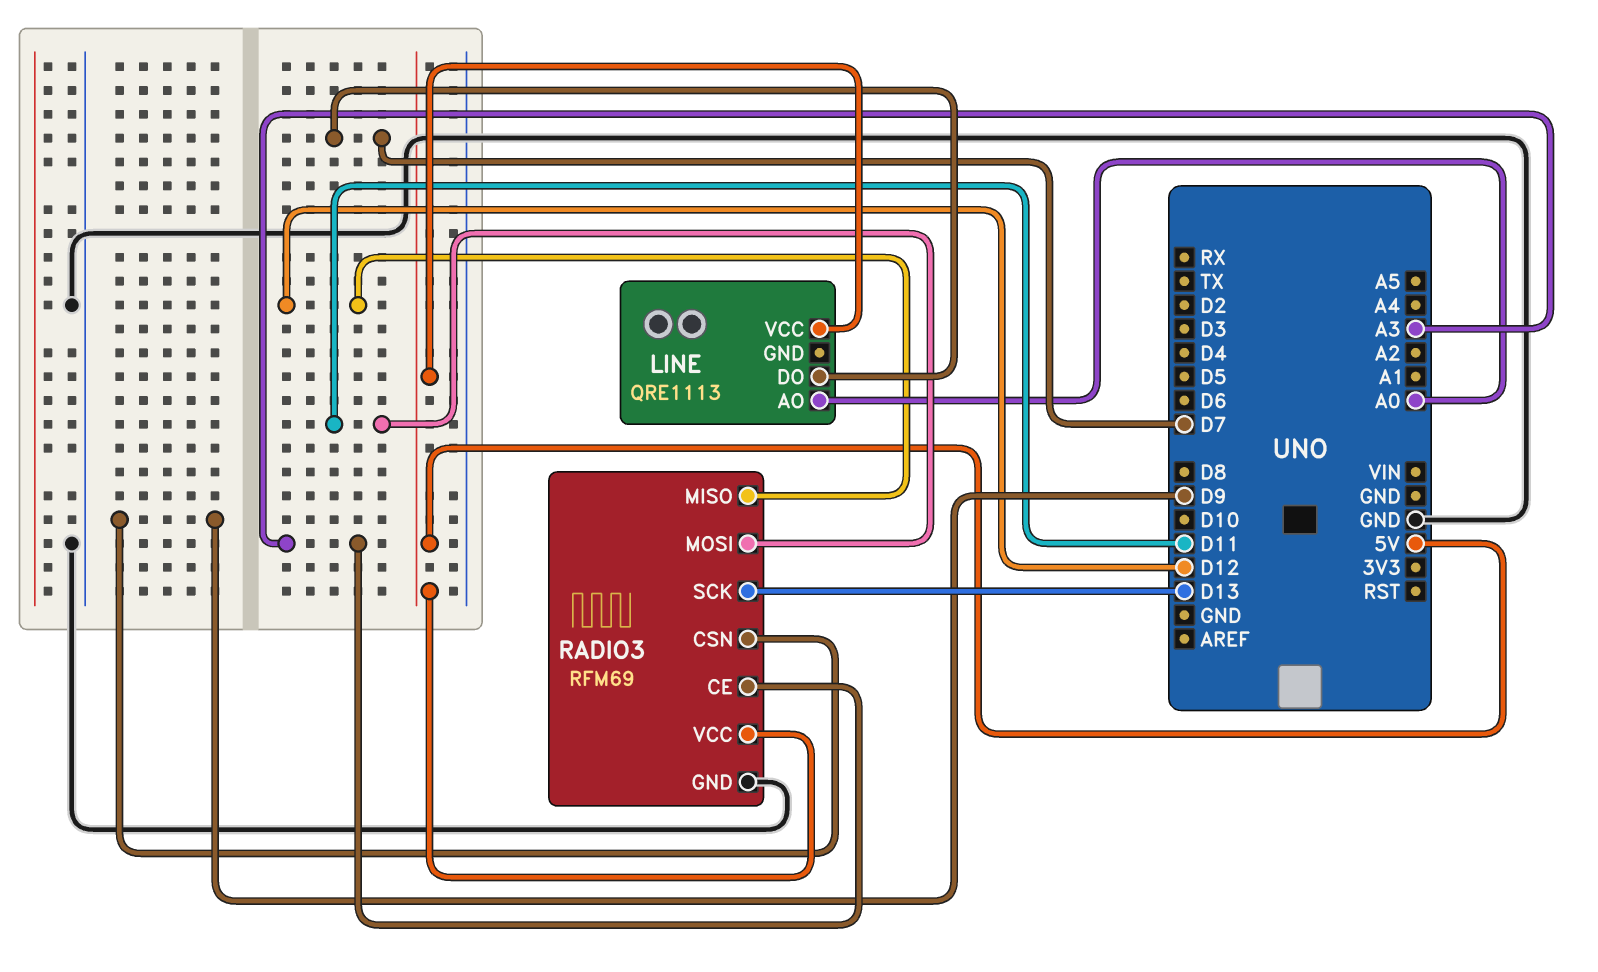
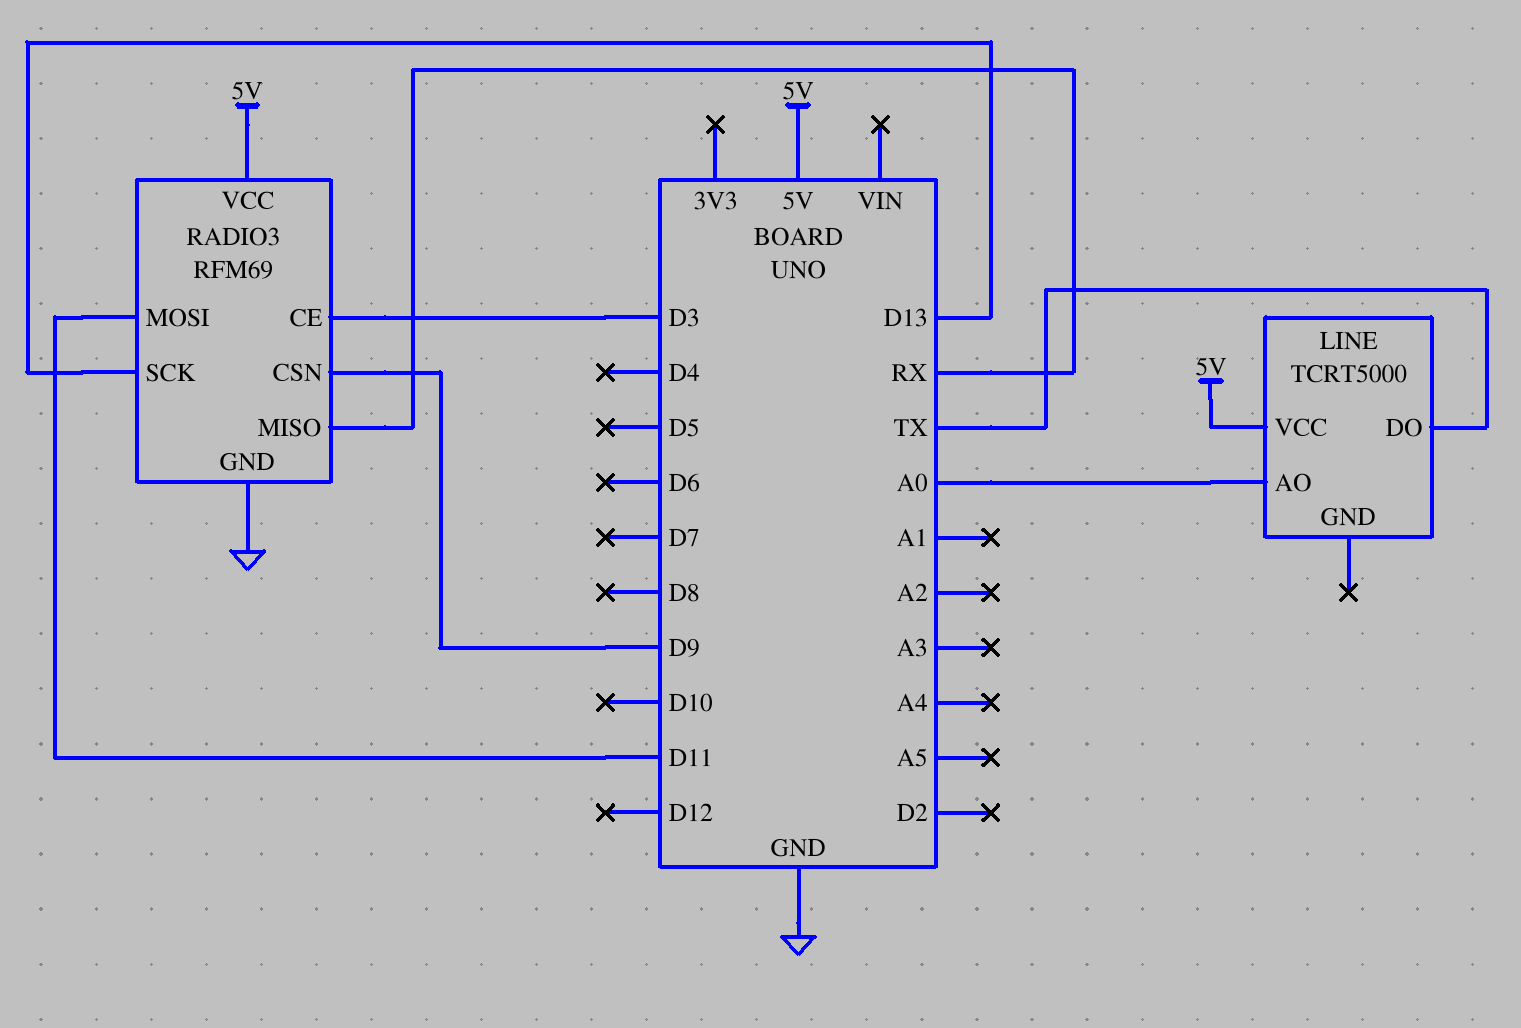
LINE: QRE1113 -> TCRT5000
LINE pin DO: D7 -> TX
RADIO3 pin CE: A3 -> D3
RADIO3 pin MISO: D12 -> RX

